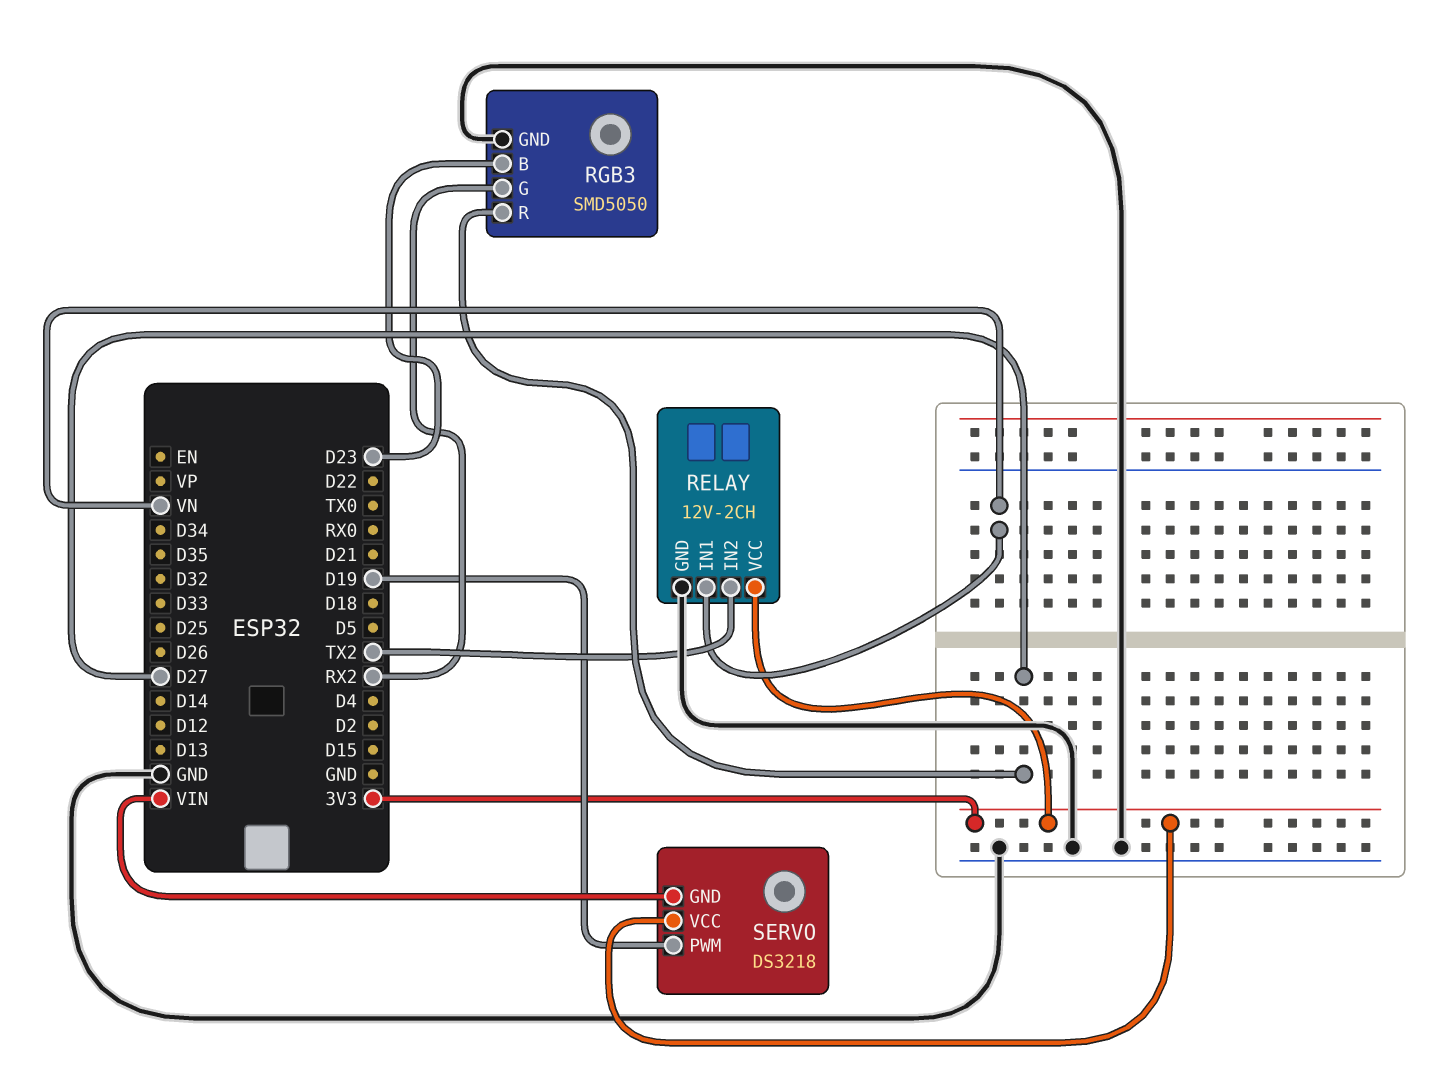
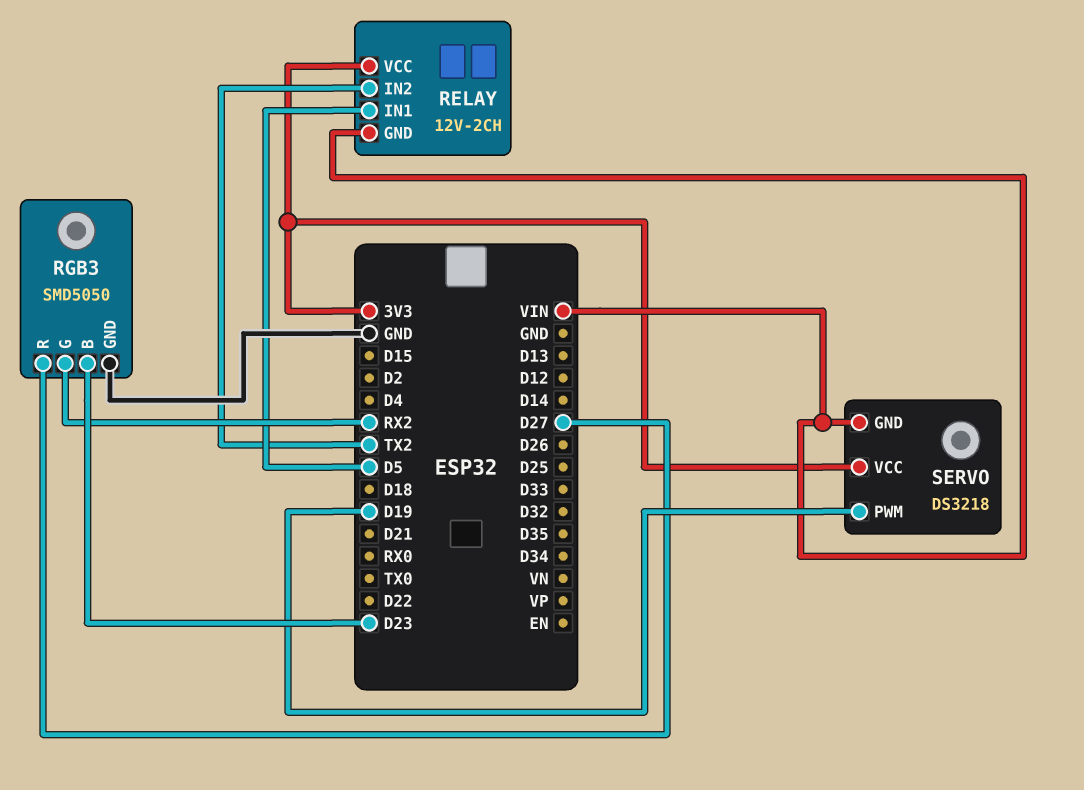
RELAY pin GND: GND -> VIN
RELAY pin IN1: VN -> D5

